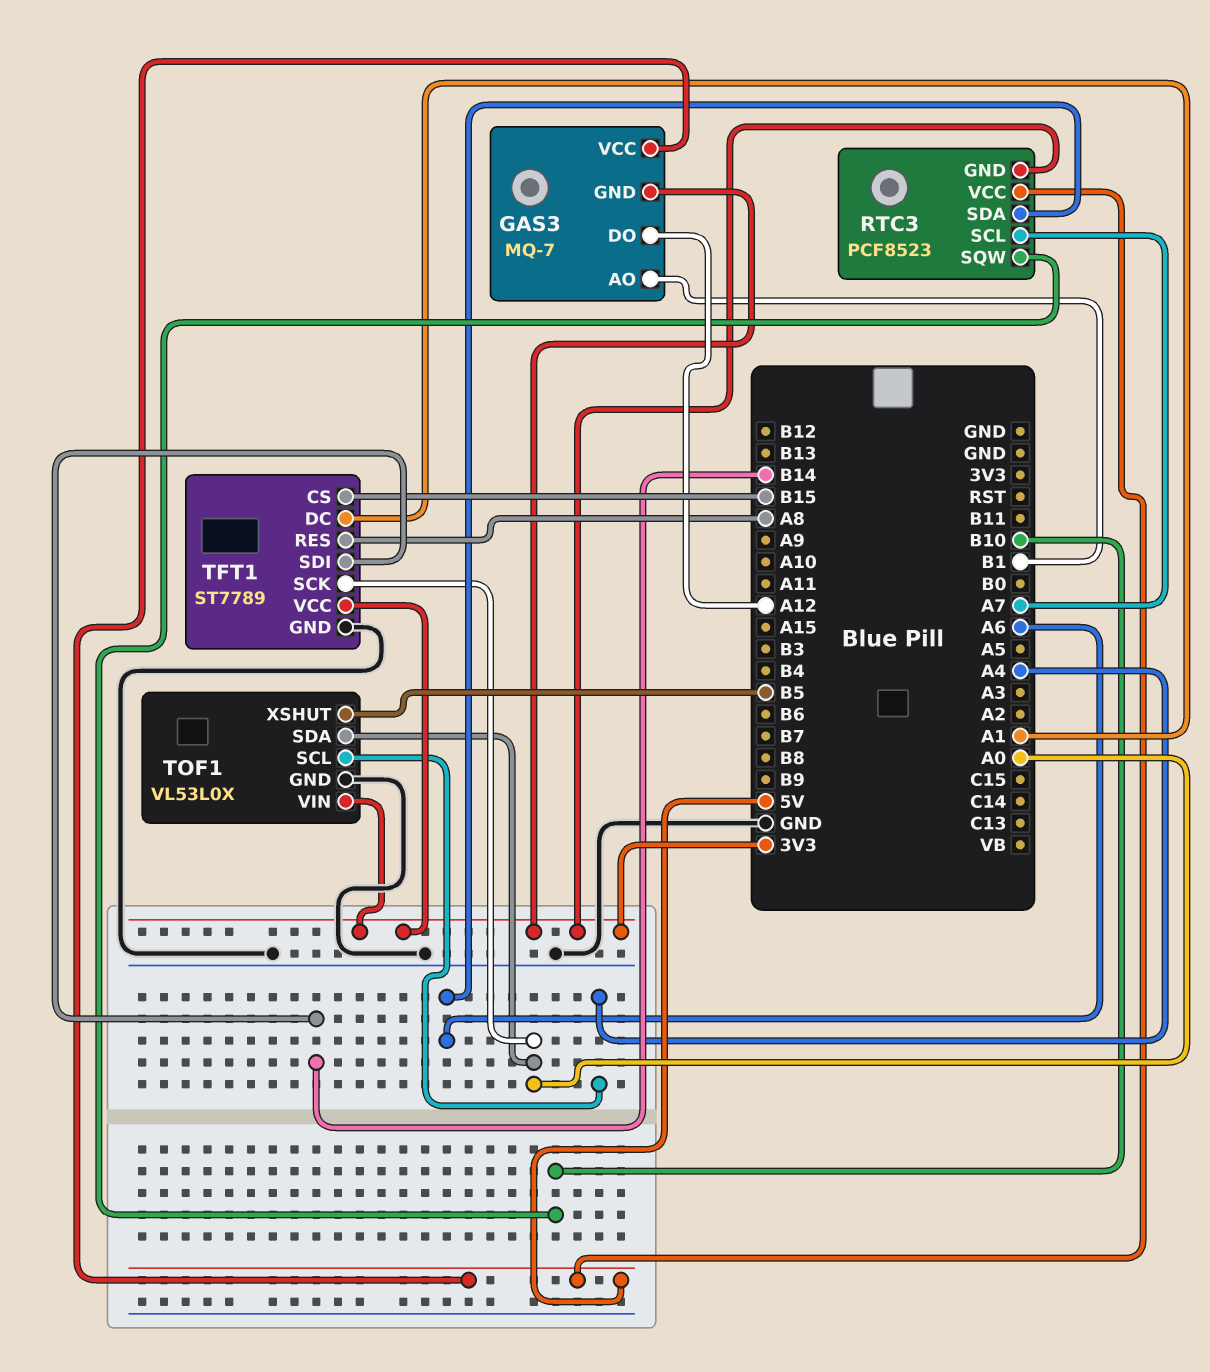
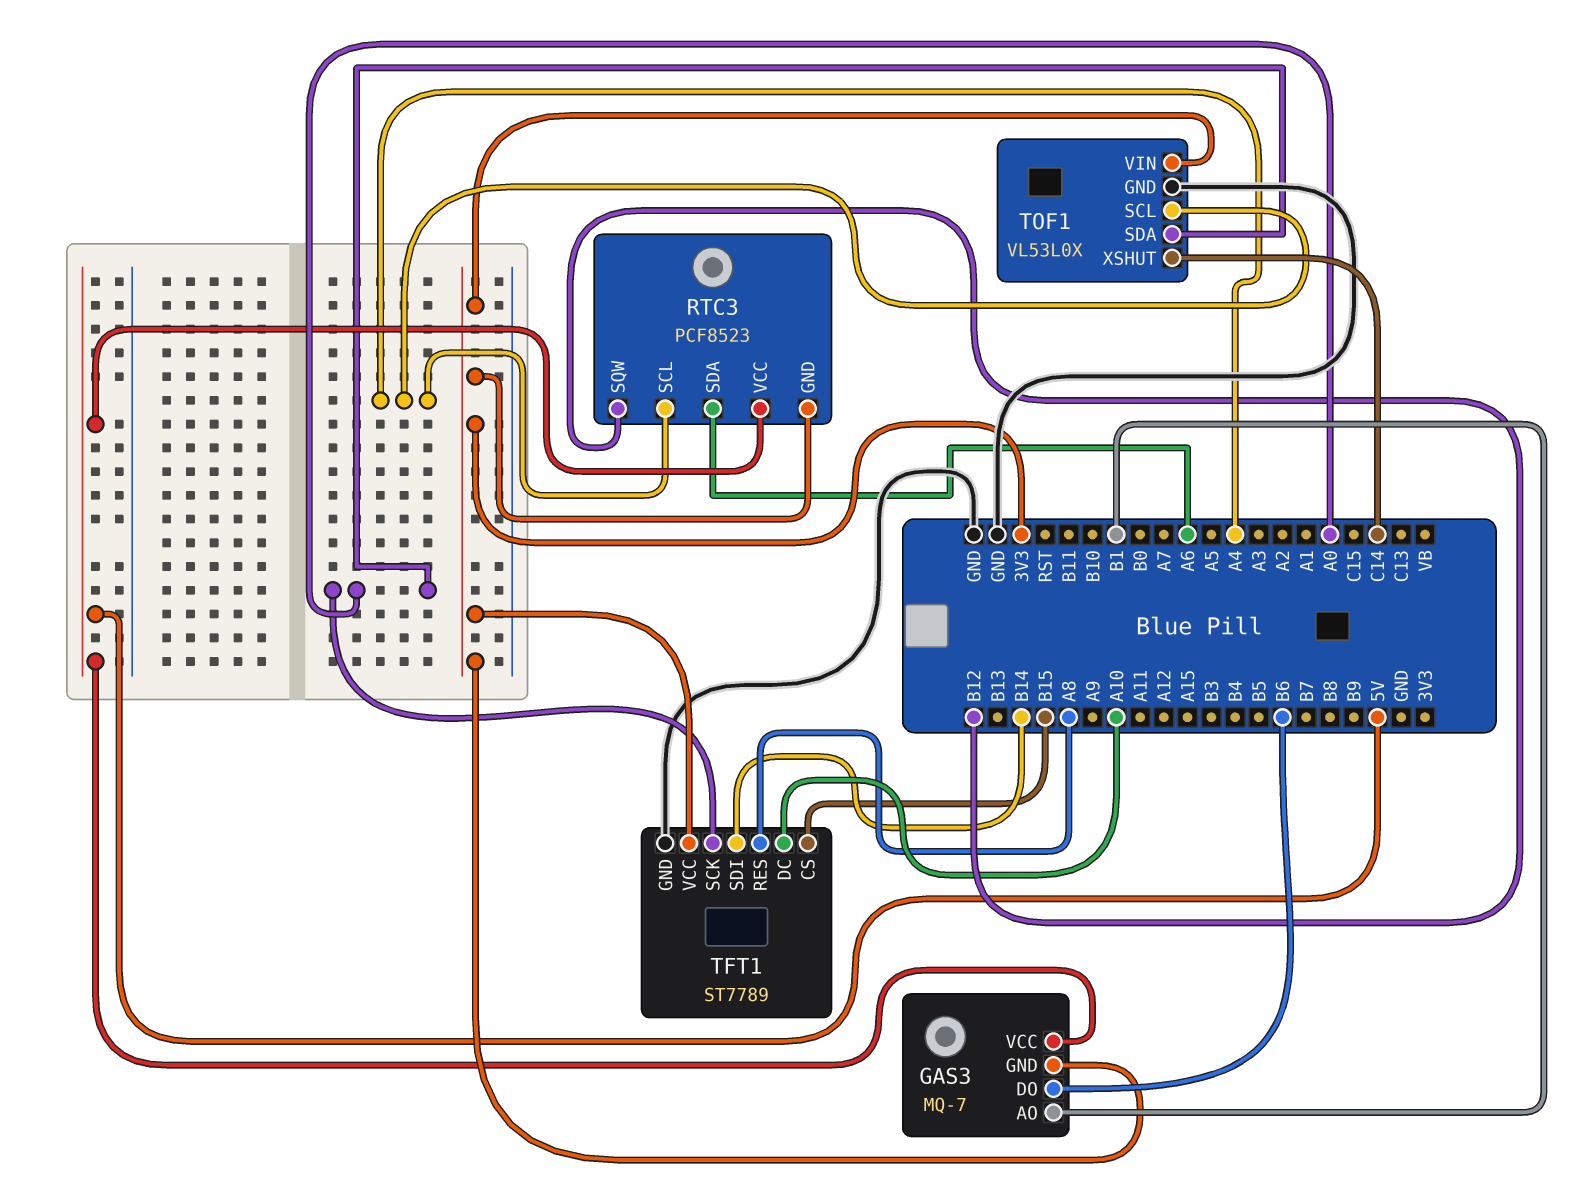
GAS3 pin DO: A12 -> B6
RTC3 pin SCL: A7 -> A4
RTC3 pin SQW: B10 -> B12
TFT1 pin DC: A1 -> A10
TOF1 pin XSHUT: B5 -> C14

